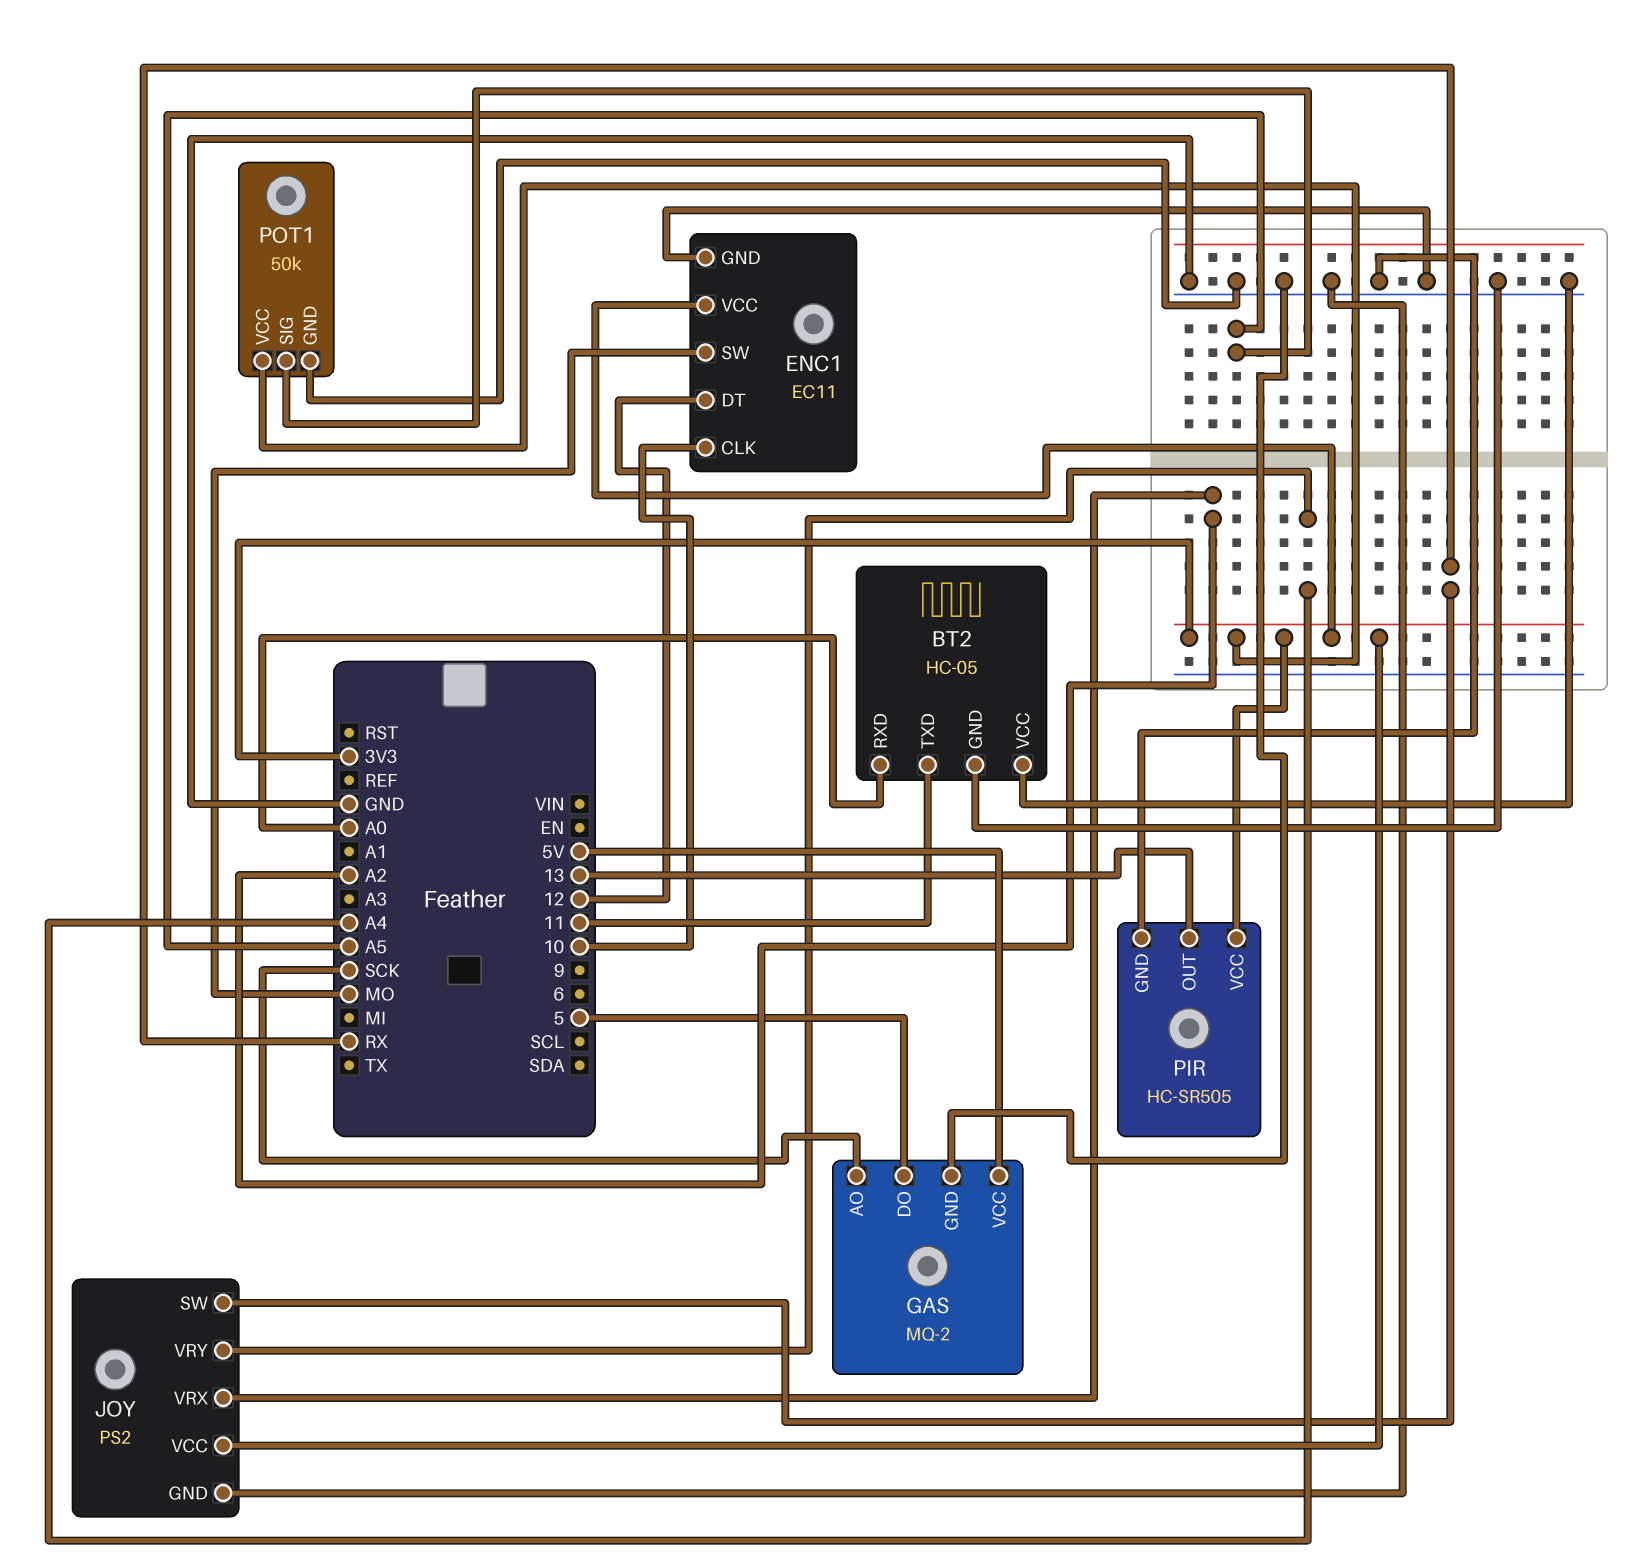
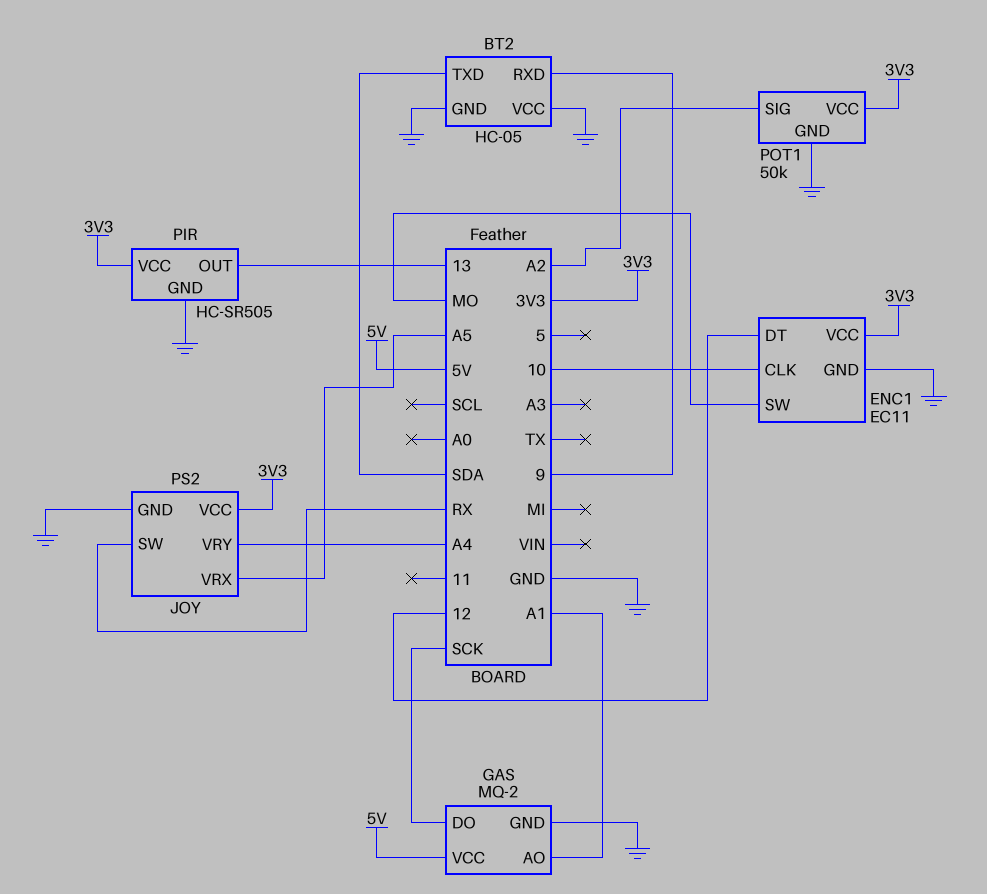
BT2 pin RXD: A0 -> 9
BT2 pin TXD: 11 -> SDA
GAS pin AO: SCK -> A1
GAS pin DO: 5 -> SCK
JOY pin VRX: A2 -> A5
POT1 pin SIG: A5 -> A2

